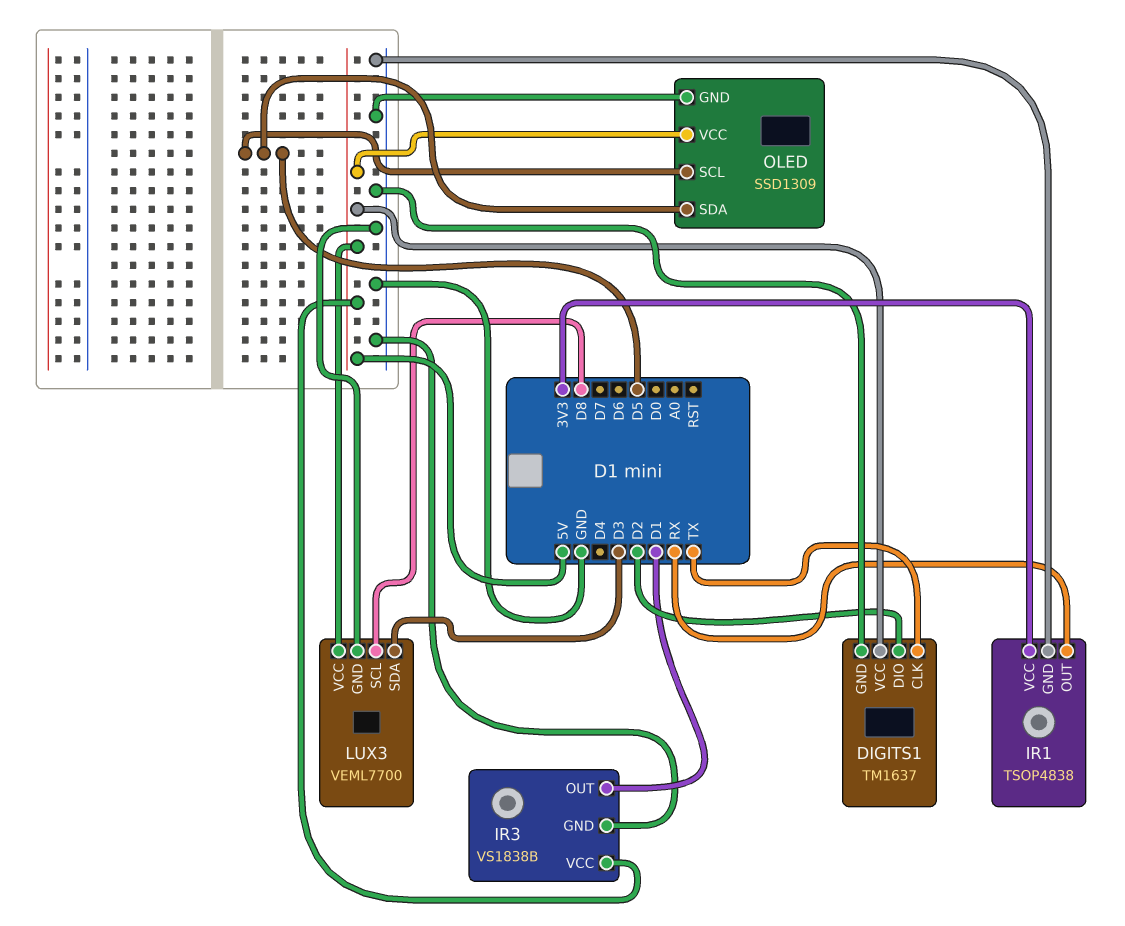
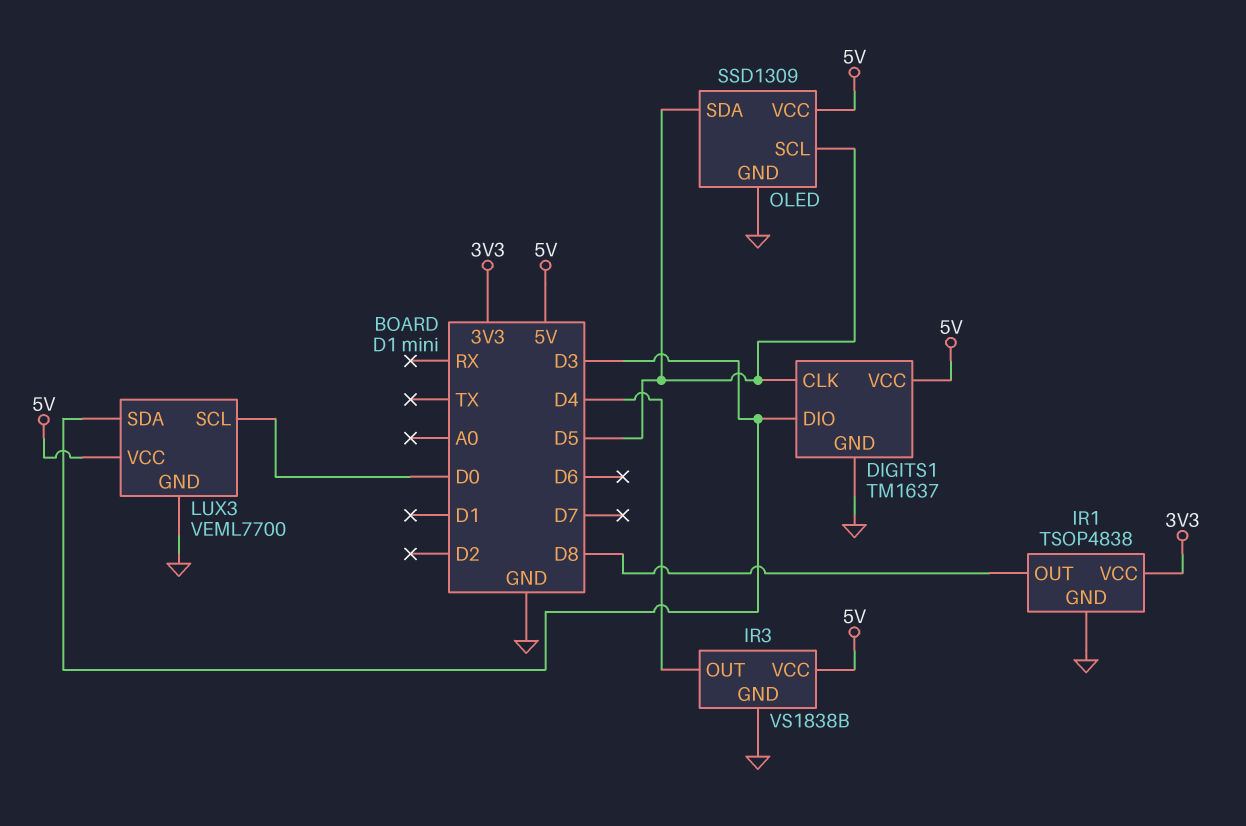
DIGITS1 pin CLK: TX -> D5
DIGITS1 pin DIO: D2 -> D3
IR1 pin OUT: RX -> D8
IR3 pin OUT: D1 -> D4
LUX3 pin SCL: D8 -> D0

